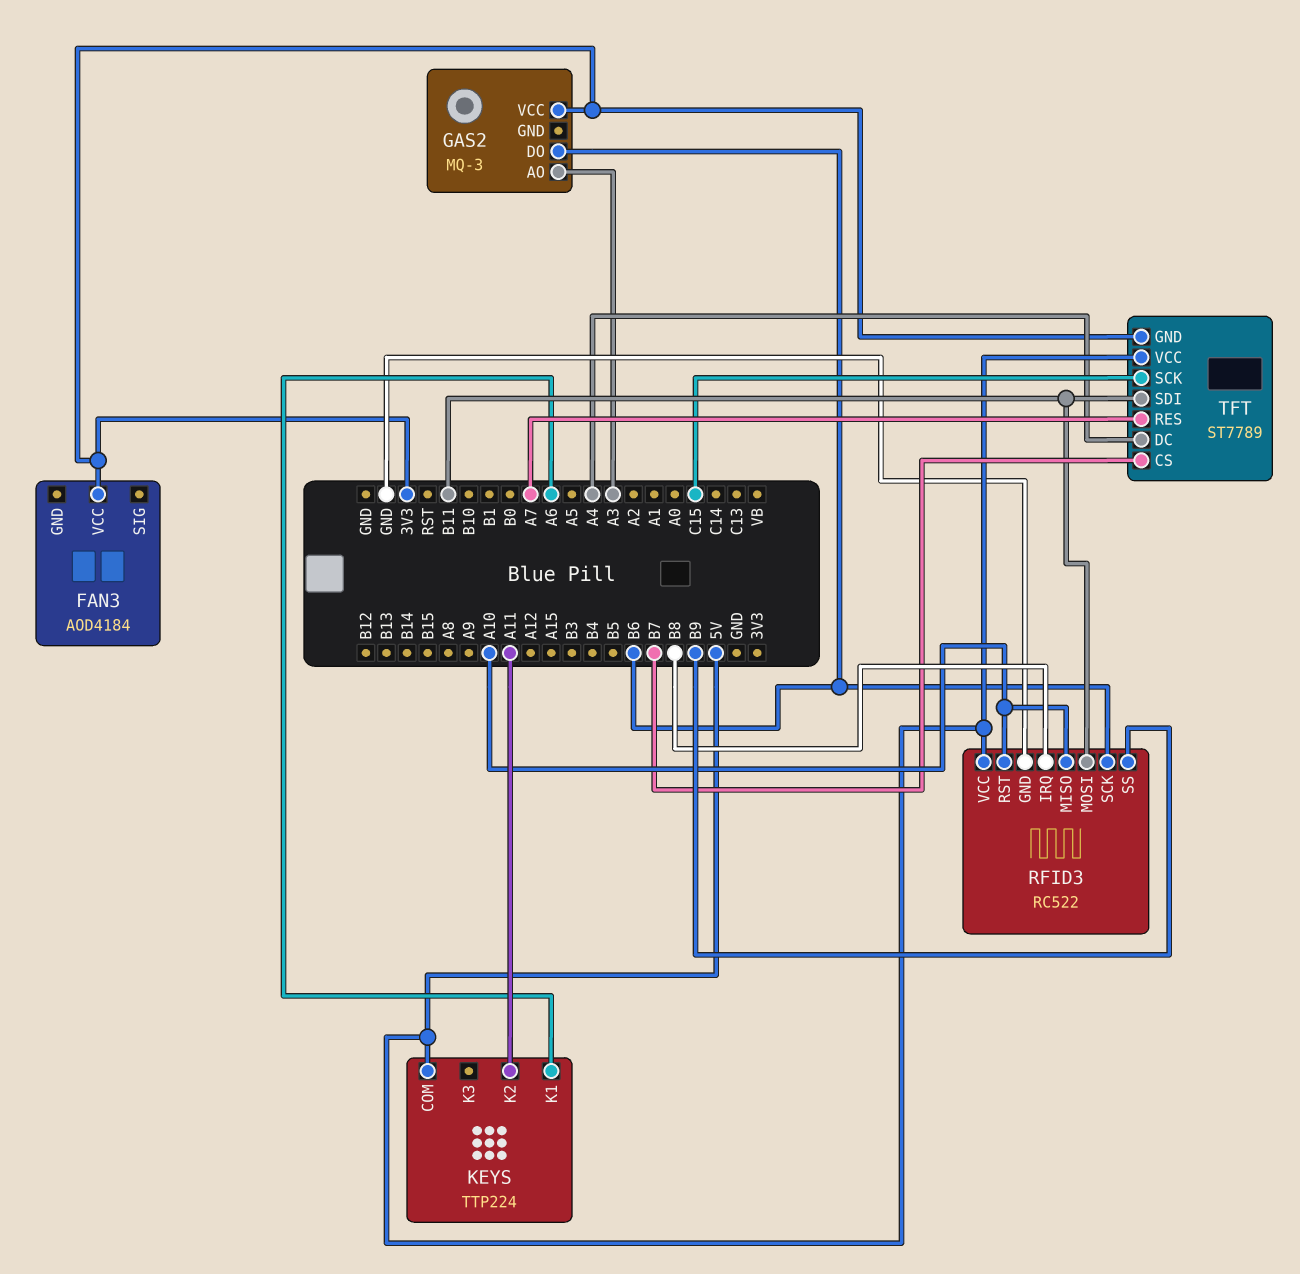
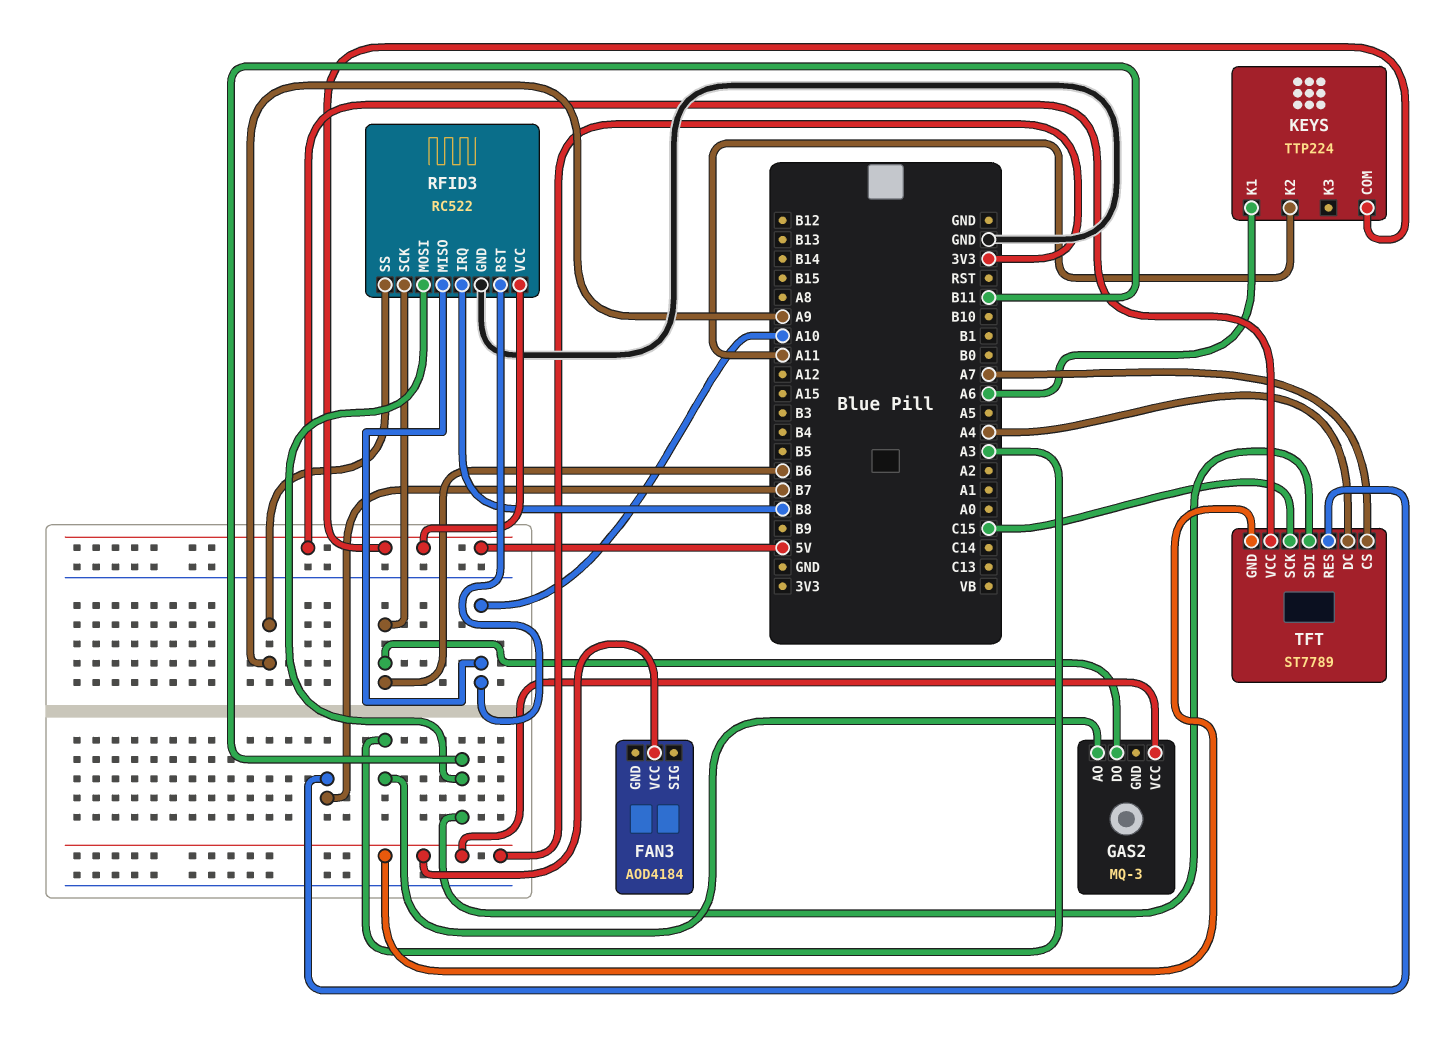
RFID3 pin SS: B9 -> A9
TFT pin CS: B7 -> A7
TFT pin RES: A7 -> B7

